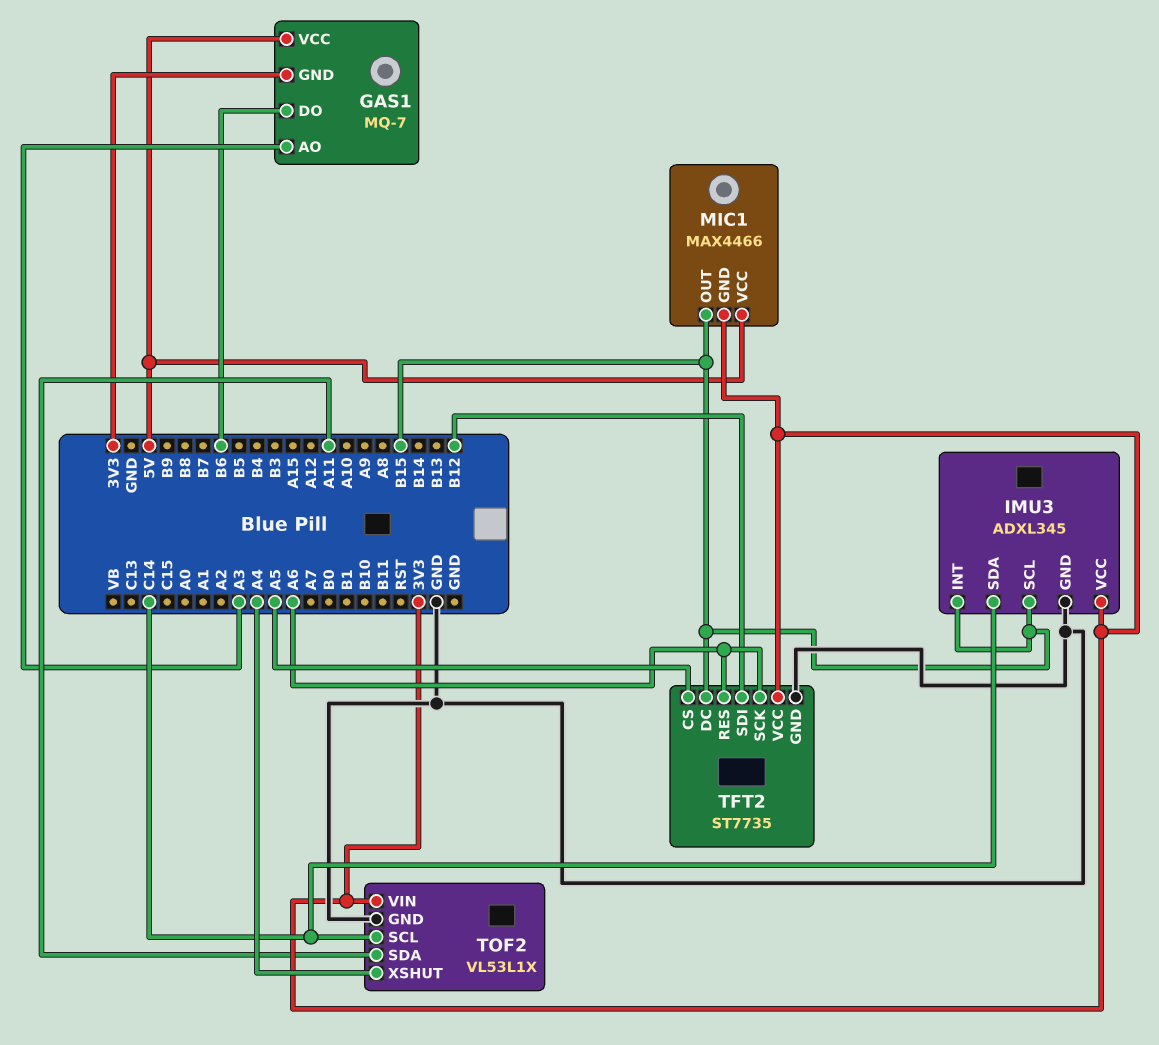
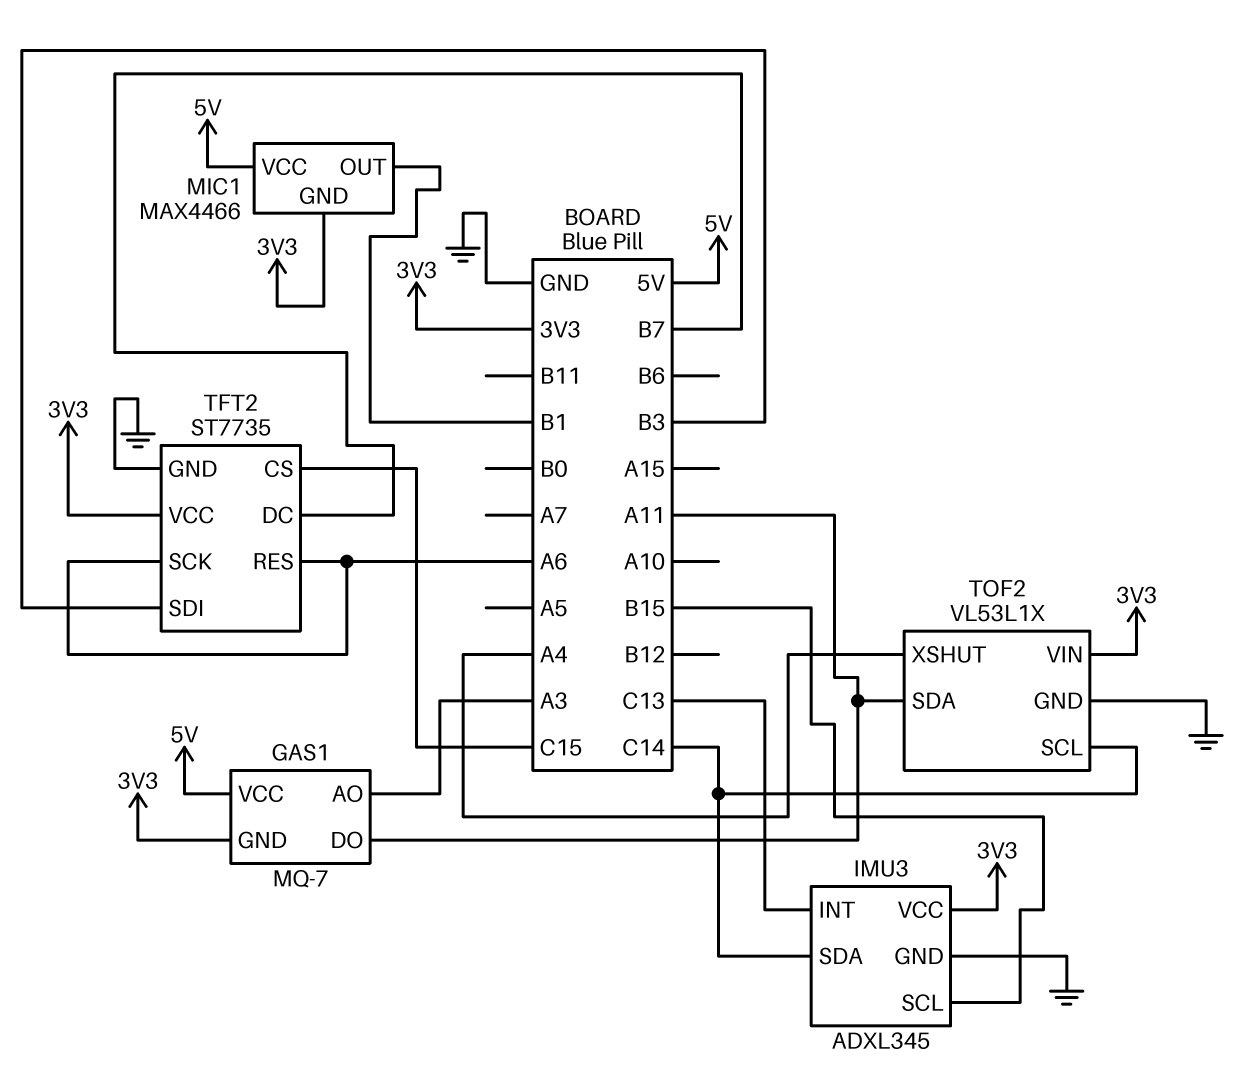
GAS1 pin DO: B6 -> A11
IMU3 pin INT: B15 -> C13
MIC1 pin OUT: B15 -> B1
TFT2 pin CS: A5 -> C15
TFT2 pin DC: B15 -> B7
TFT2 pin SDI: B12 -> B3

